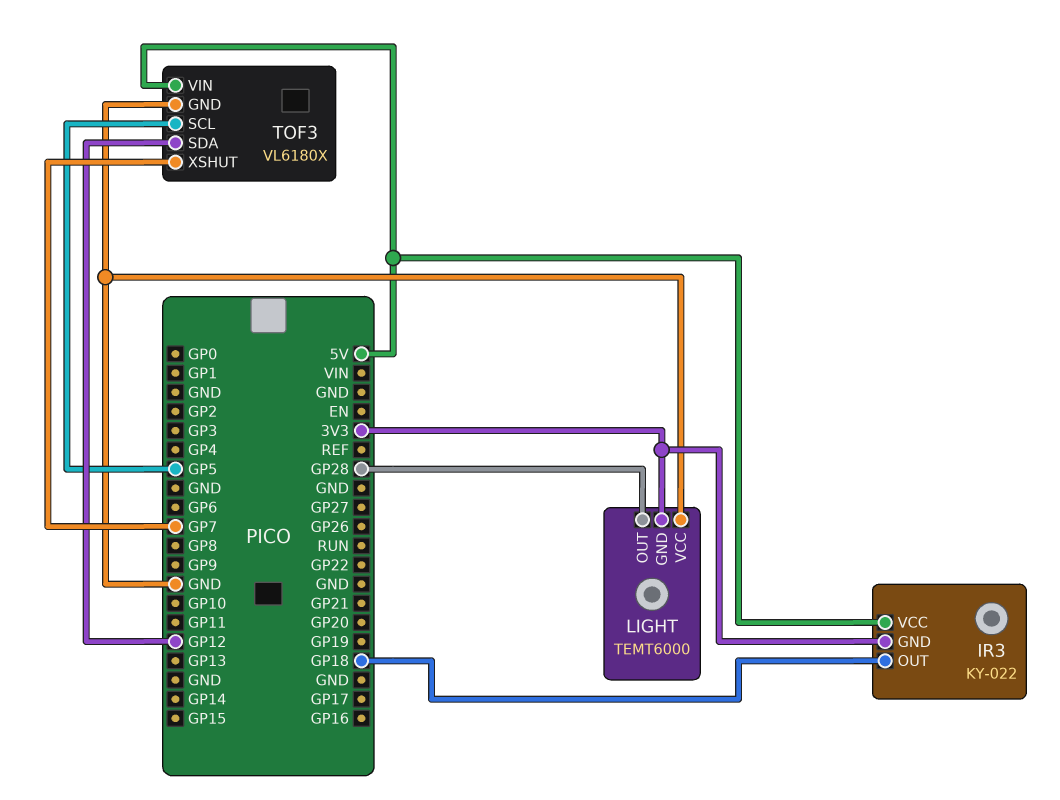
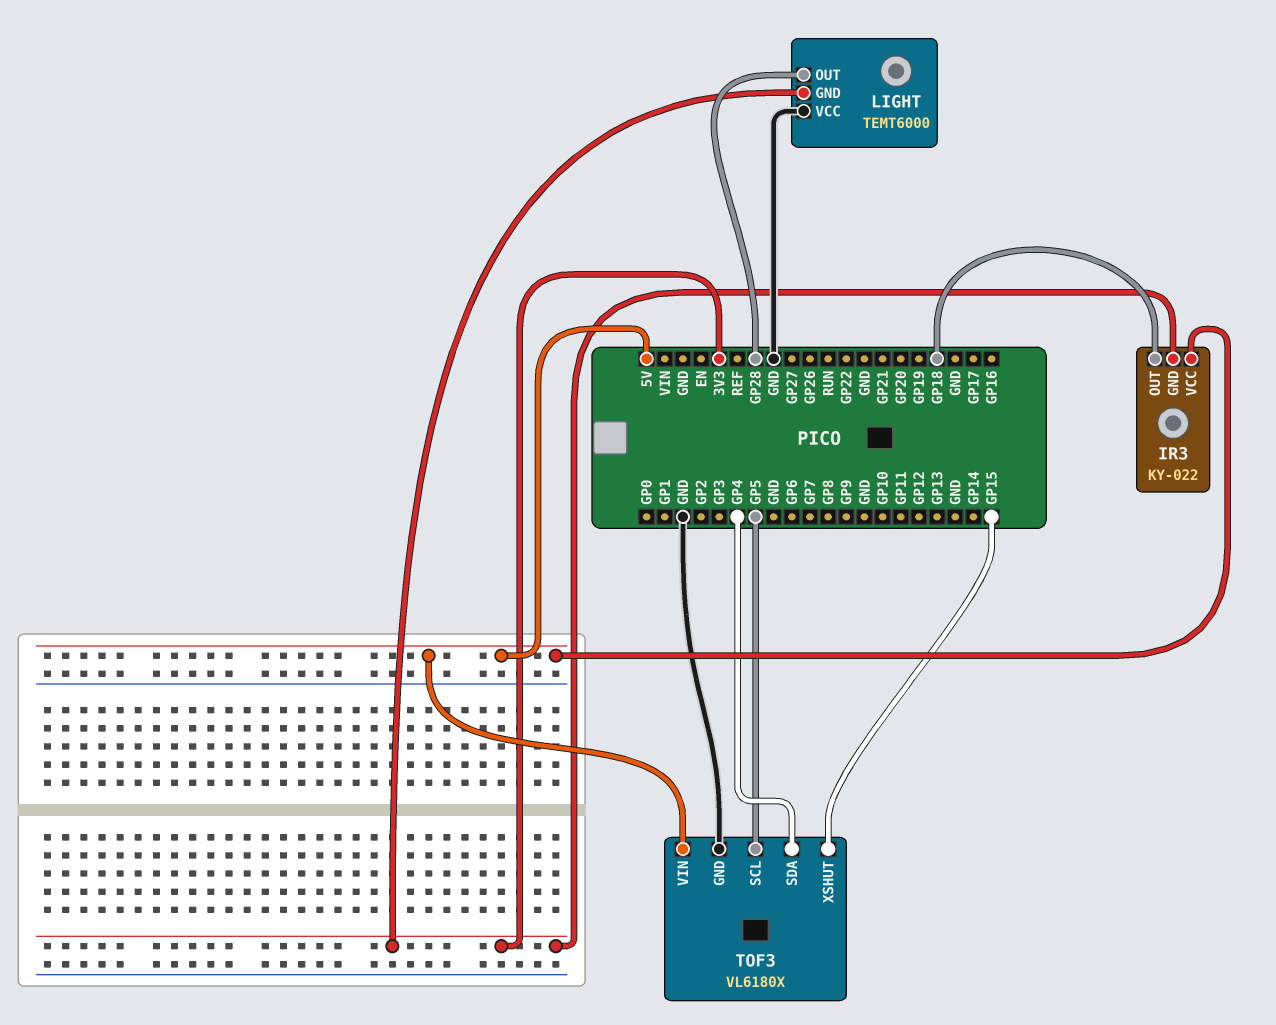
TOF3 pin SDA: GP12 -> GP4
TOF3 pin XSHUT: GP7 -> GP15

